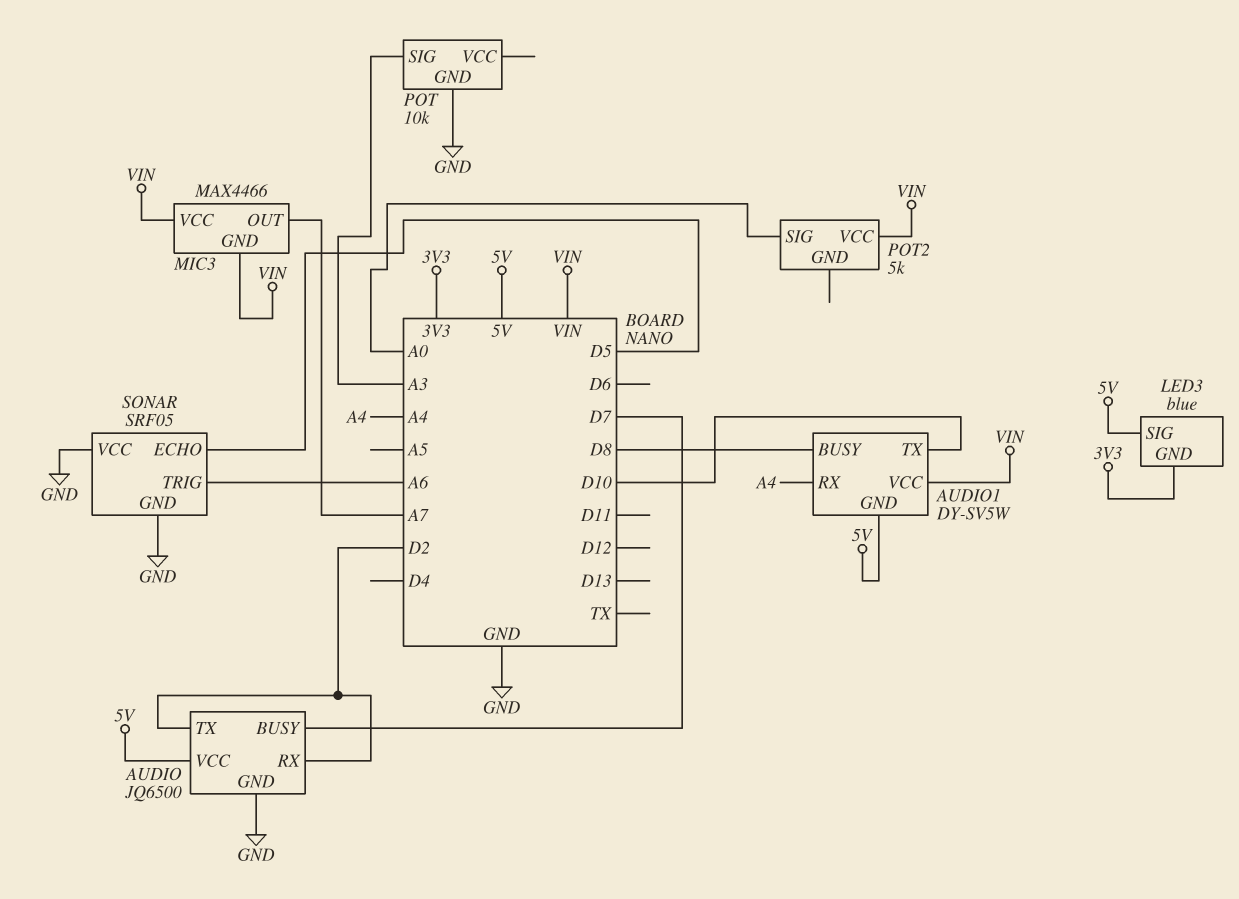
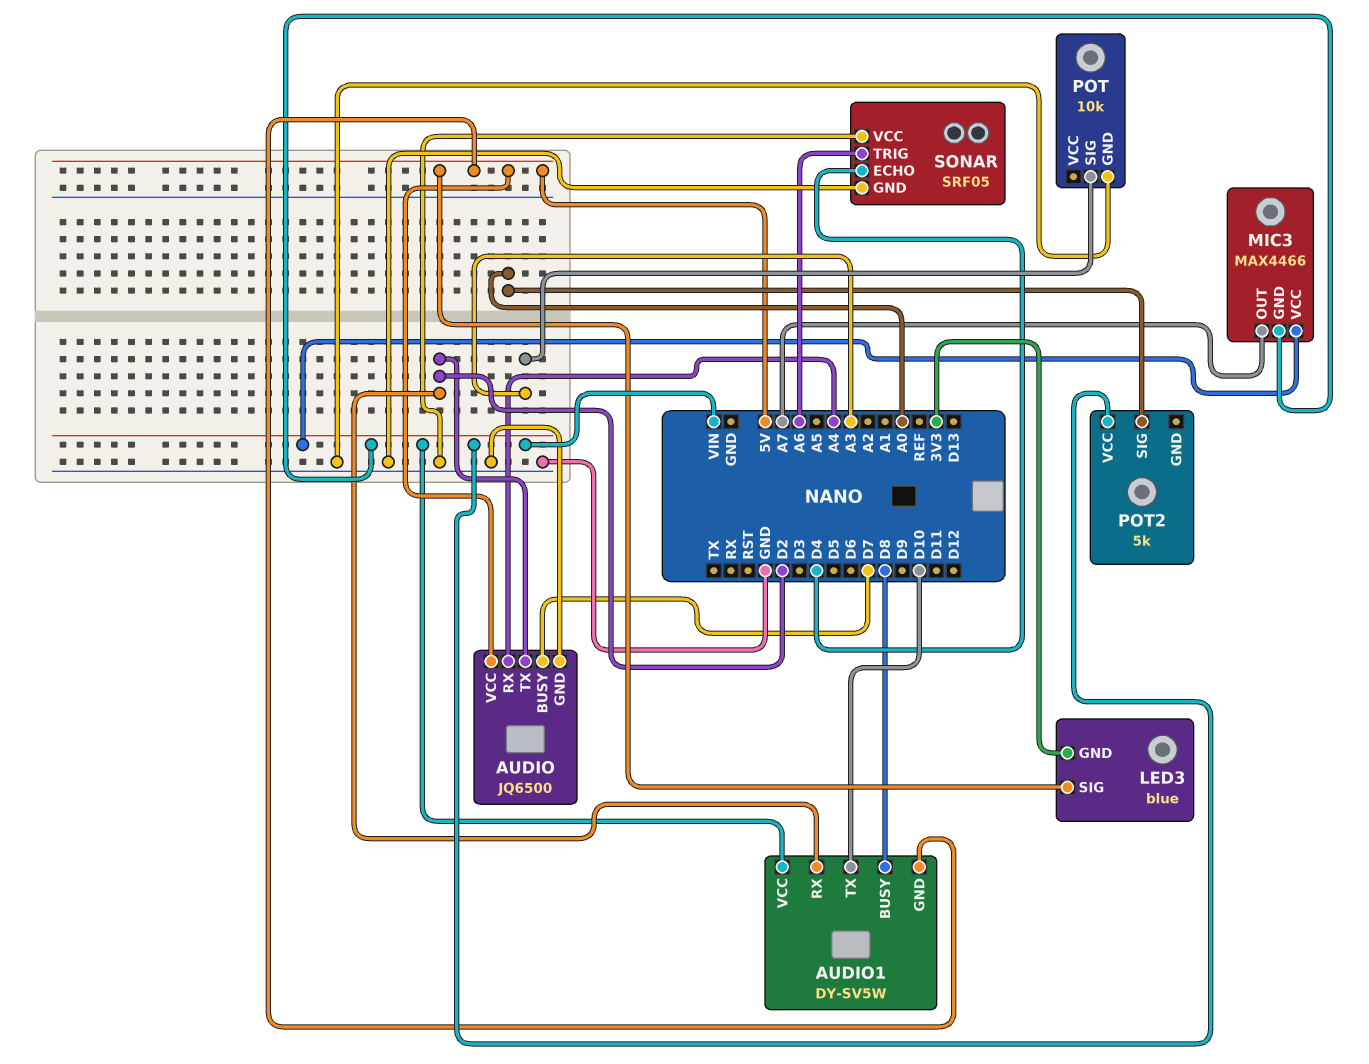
AUDIO pin RX: D2 -> A4
AUDIO1 pin RX: A4 -> D2
SONAR pin ECHO: D5 -> D4

